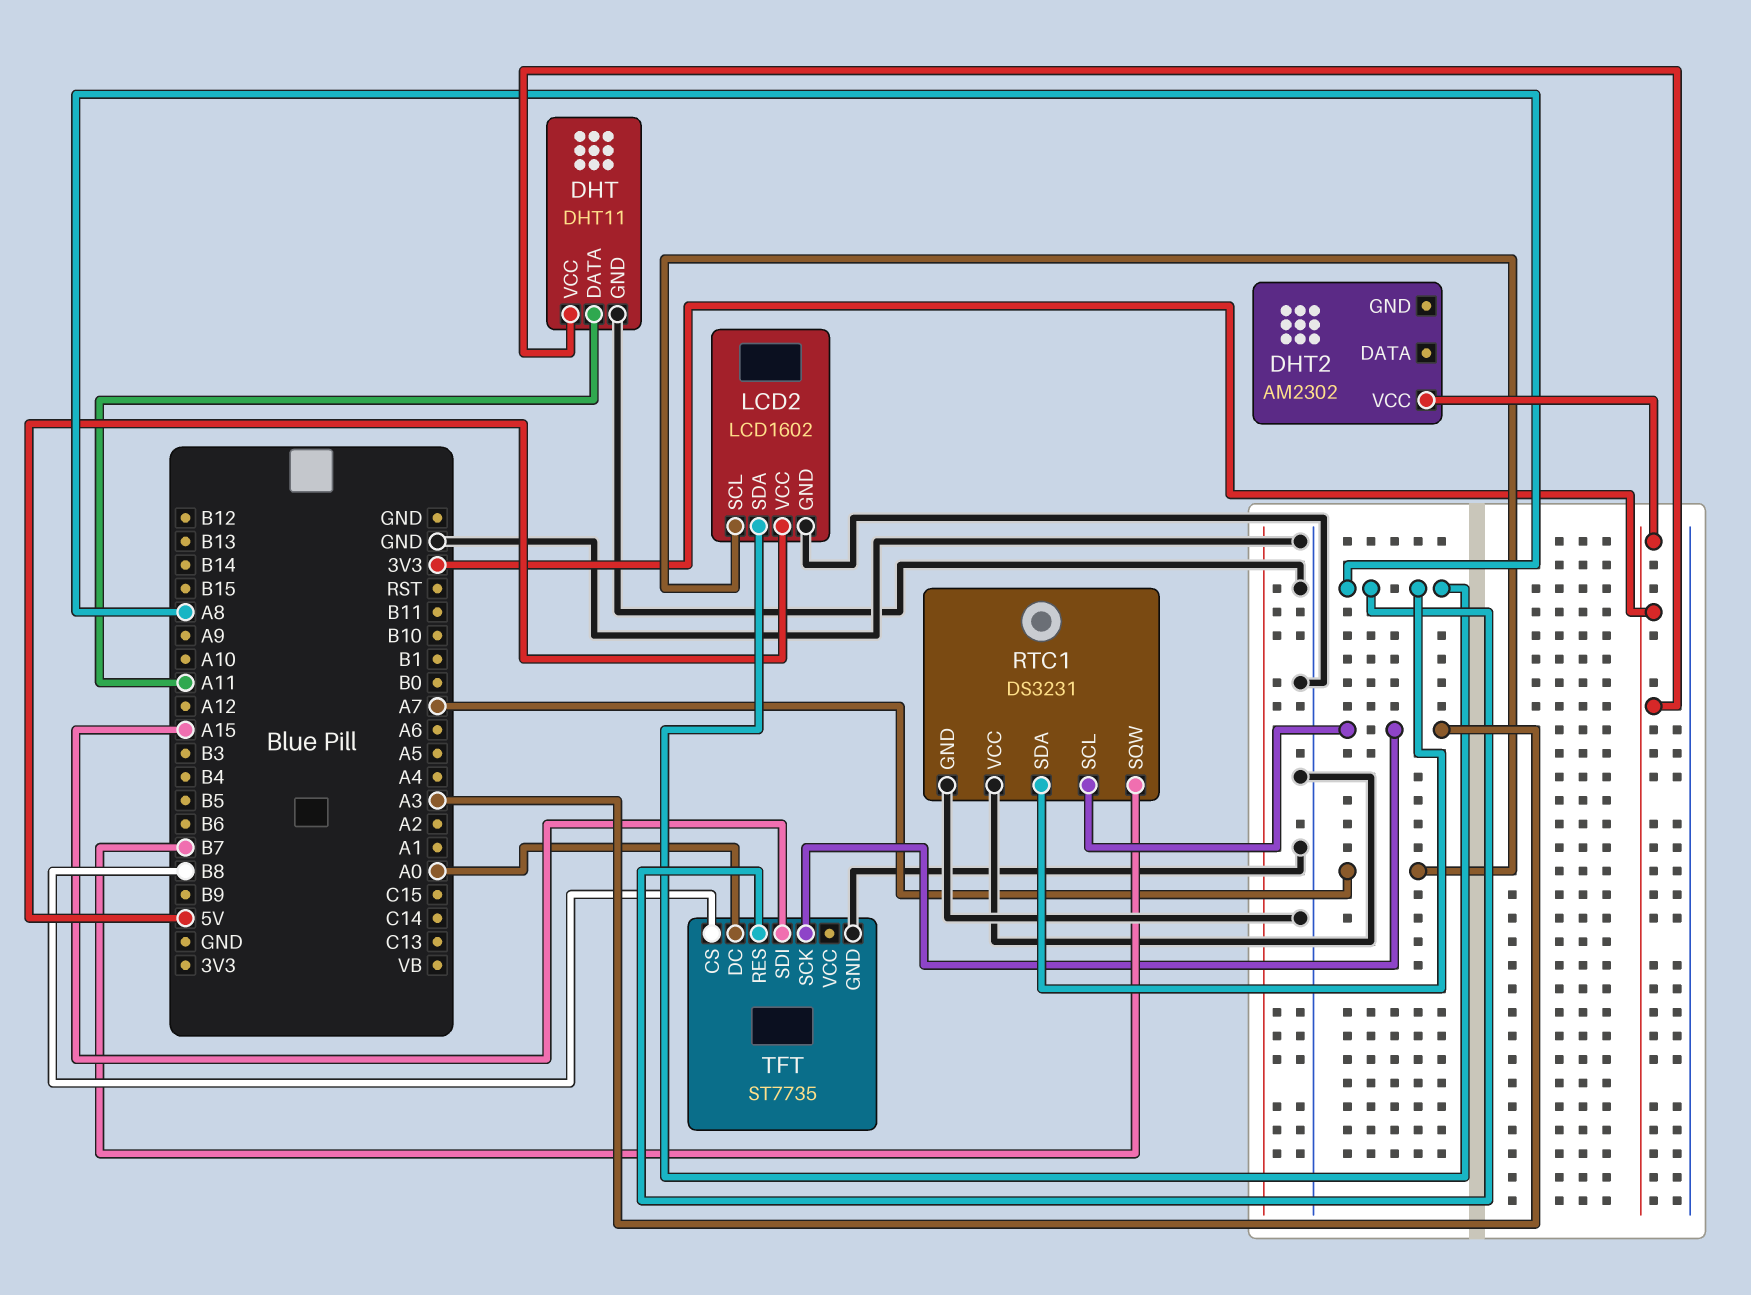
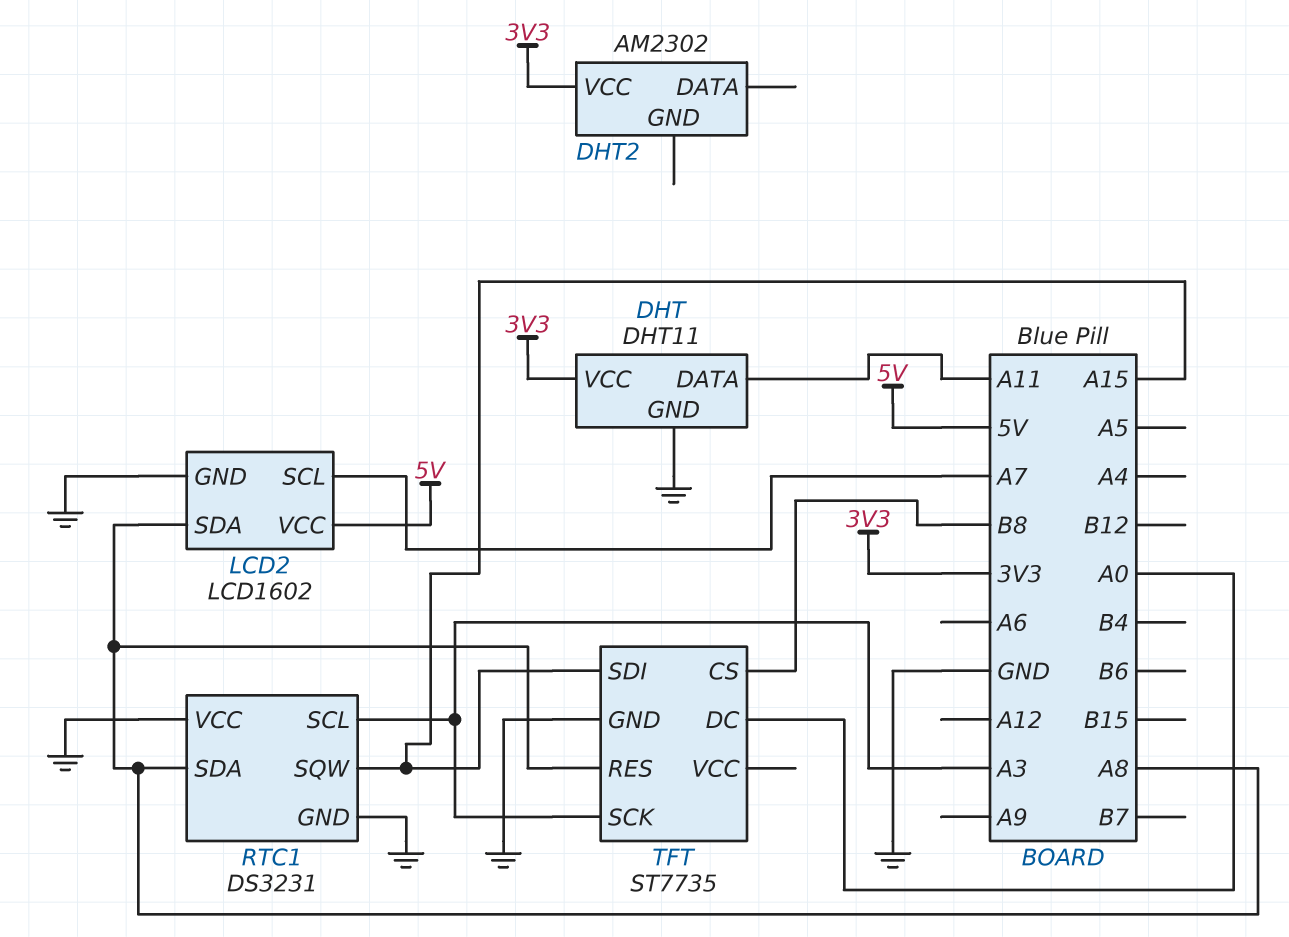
RTC1 pin SQW: B7 -> A15

